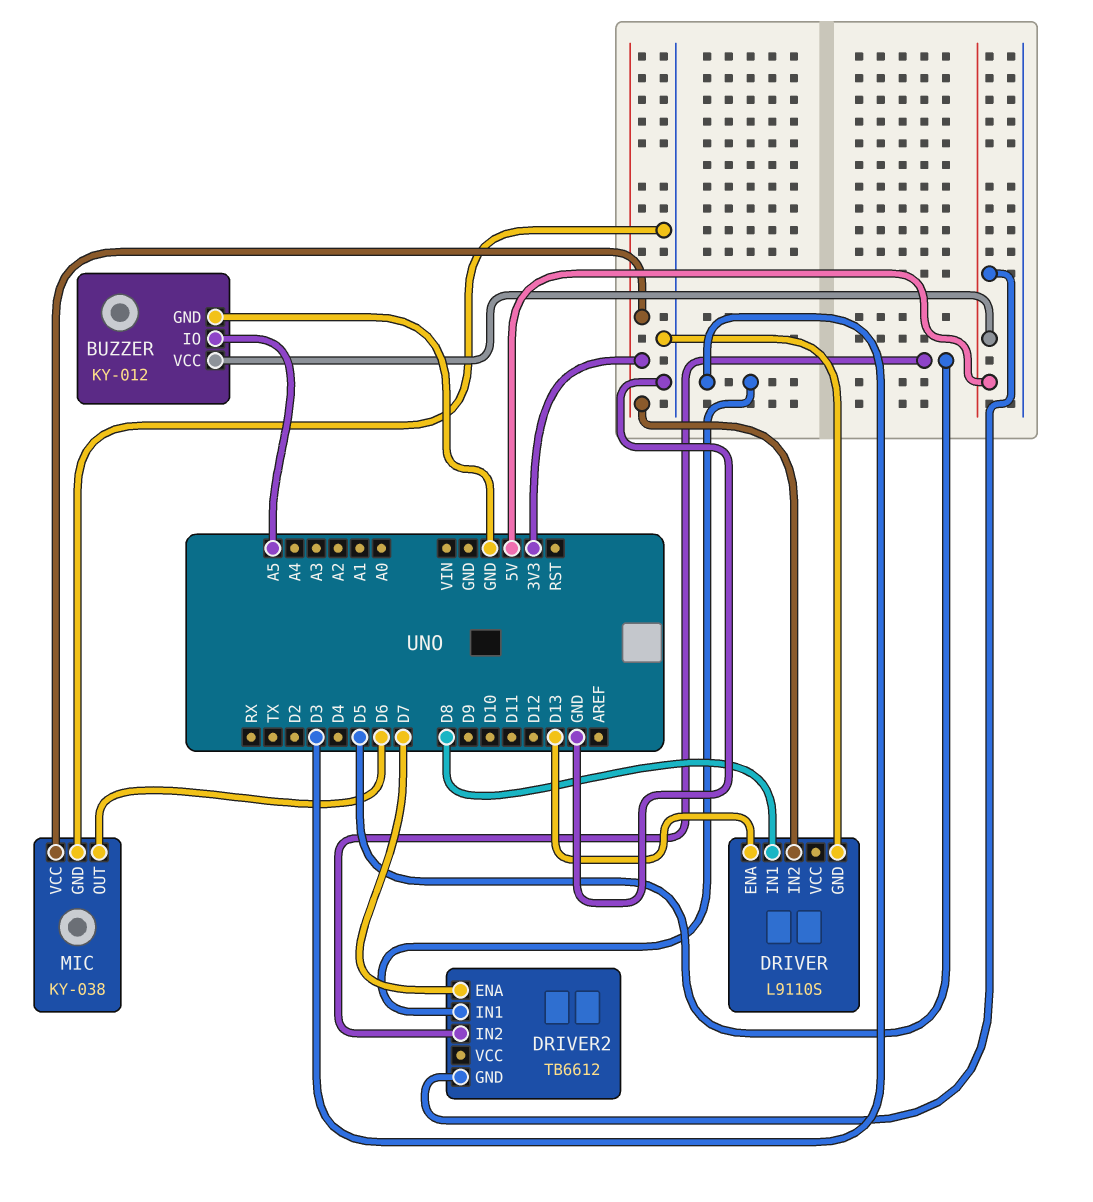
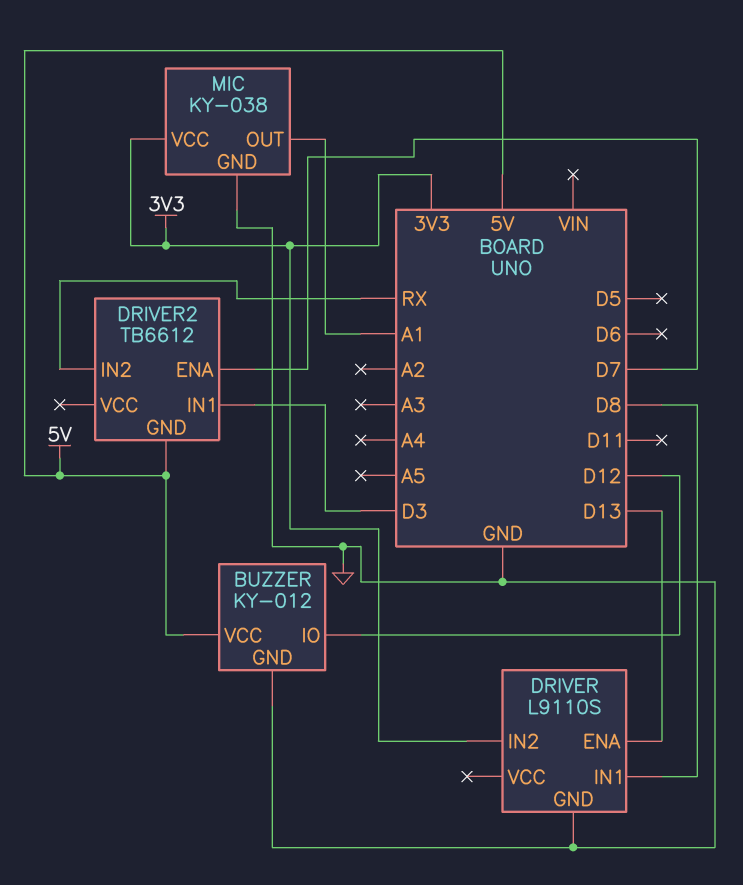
BUZZER pin IO: A5 -> D12
DRIVER2 pin IN2: D5 -> RX
MIC pin OUT: D6 -> A1

